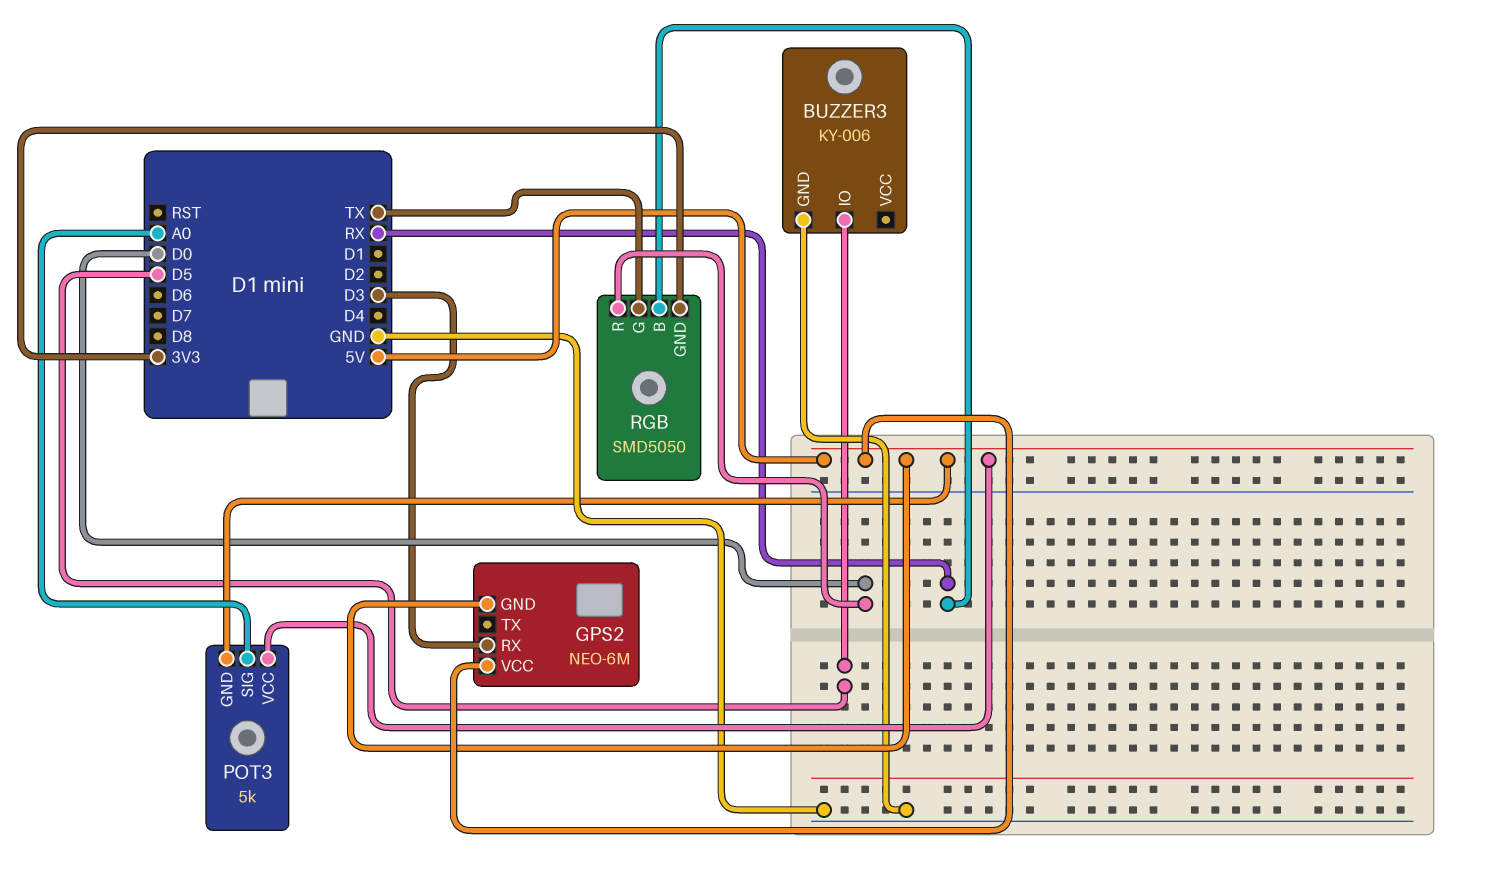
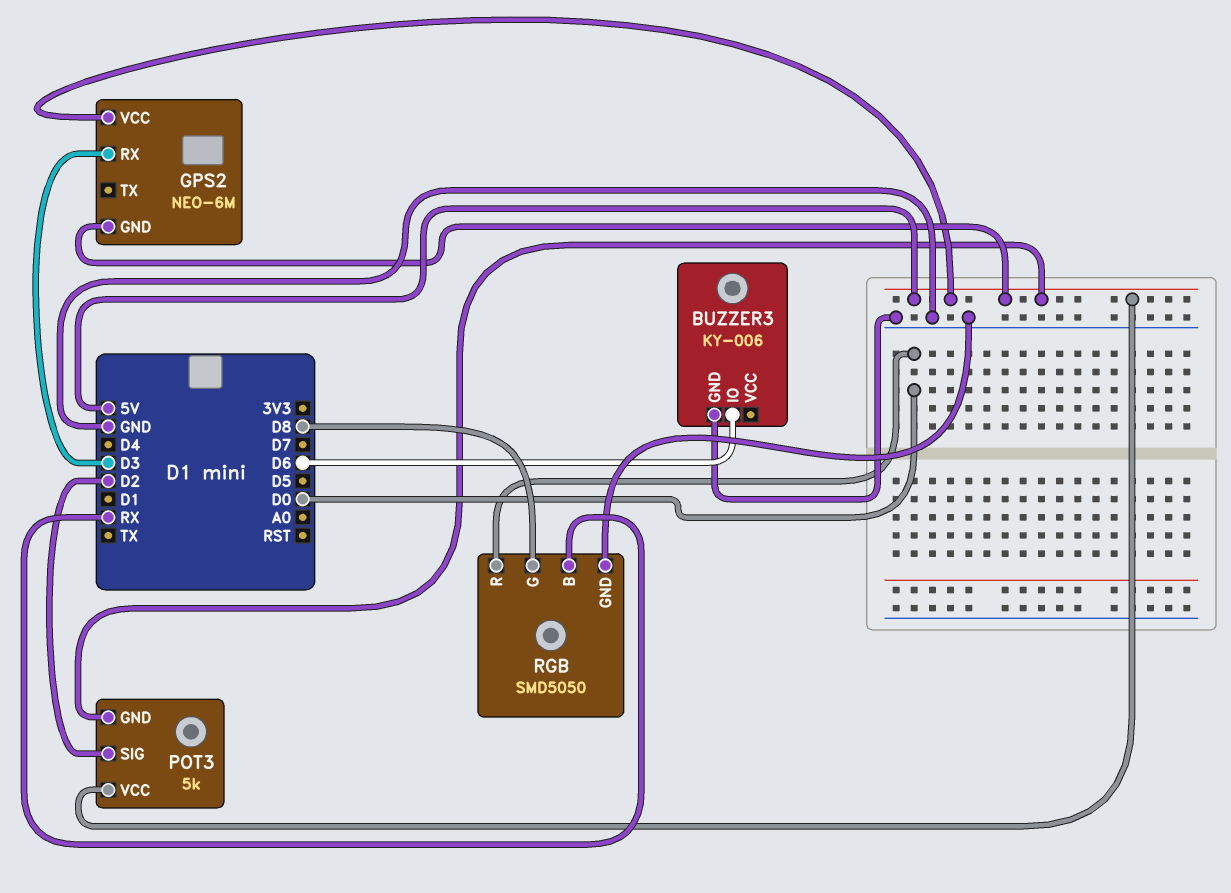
BUZZER3 pin IO: D5 -> D6
POT3 pin SIG: A0 -> D2
RGB pin G: TX -> D8
RGB pin GND: 3V3 -> GND

